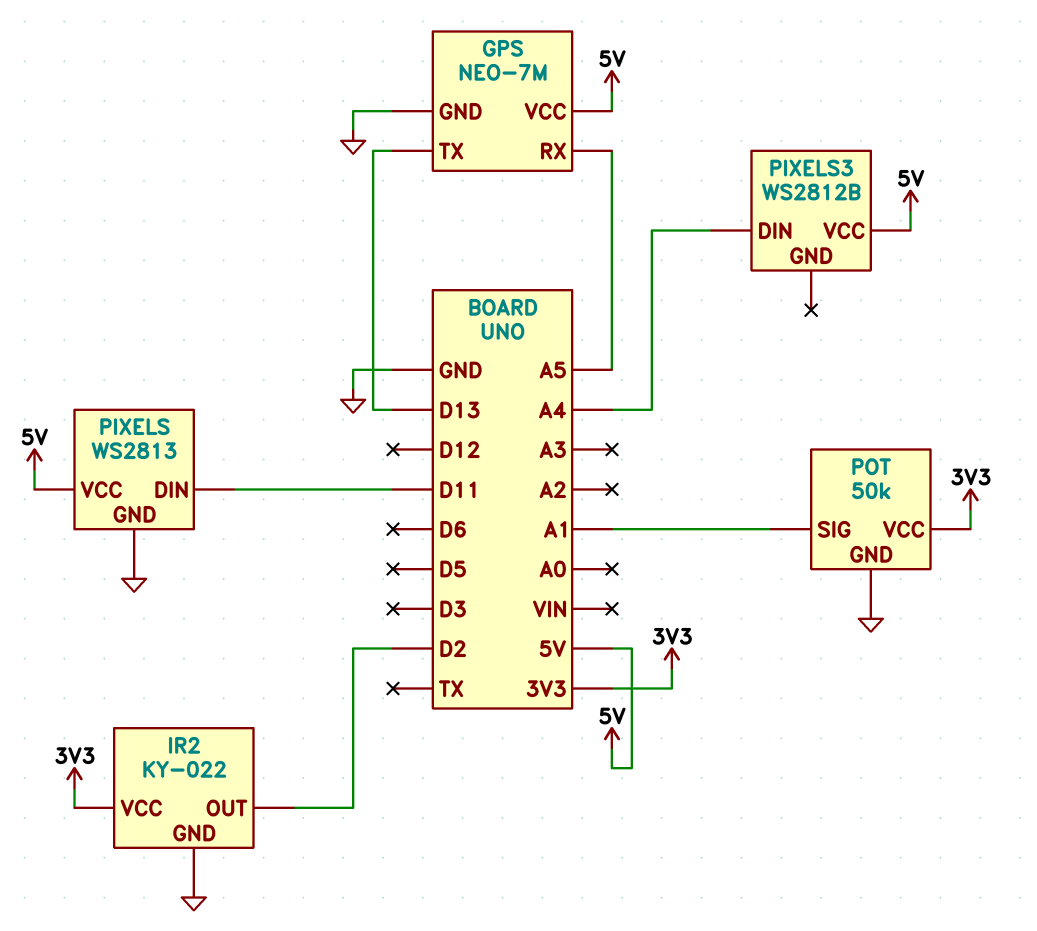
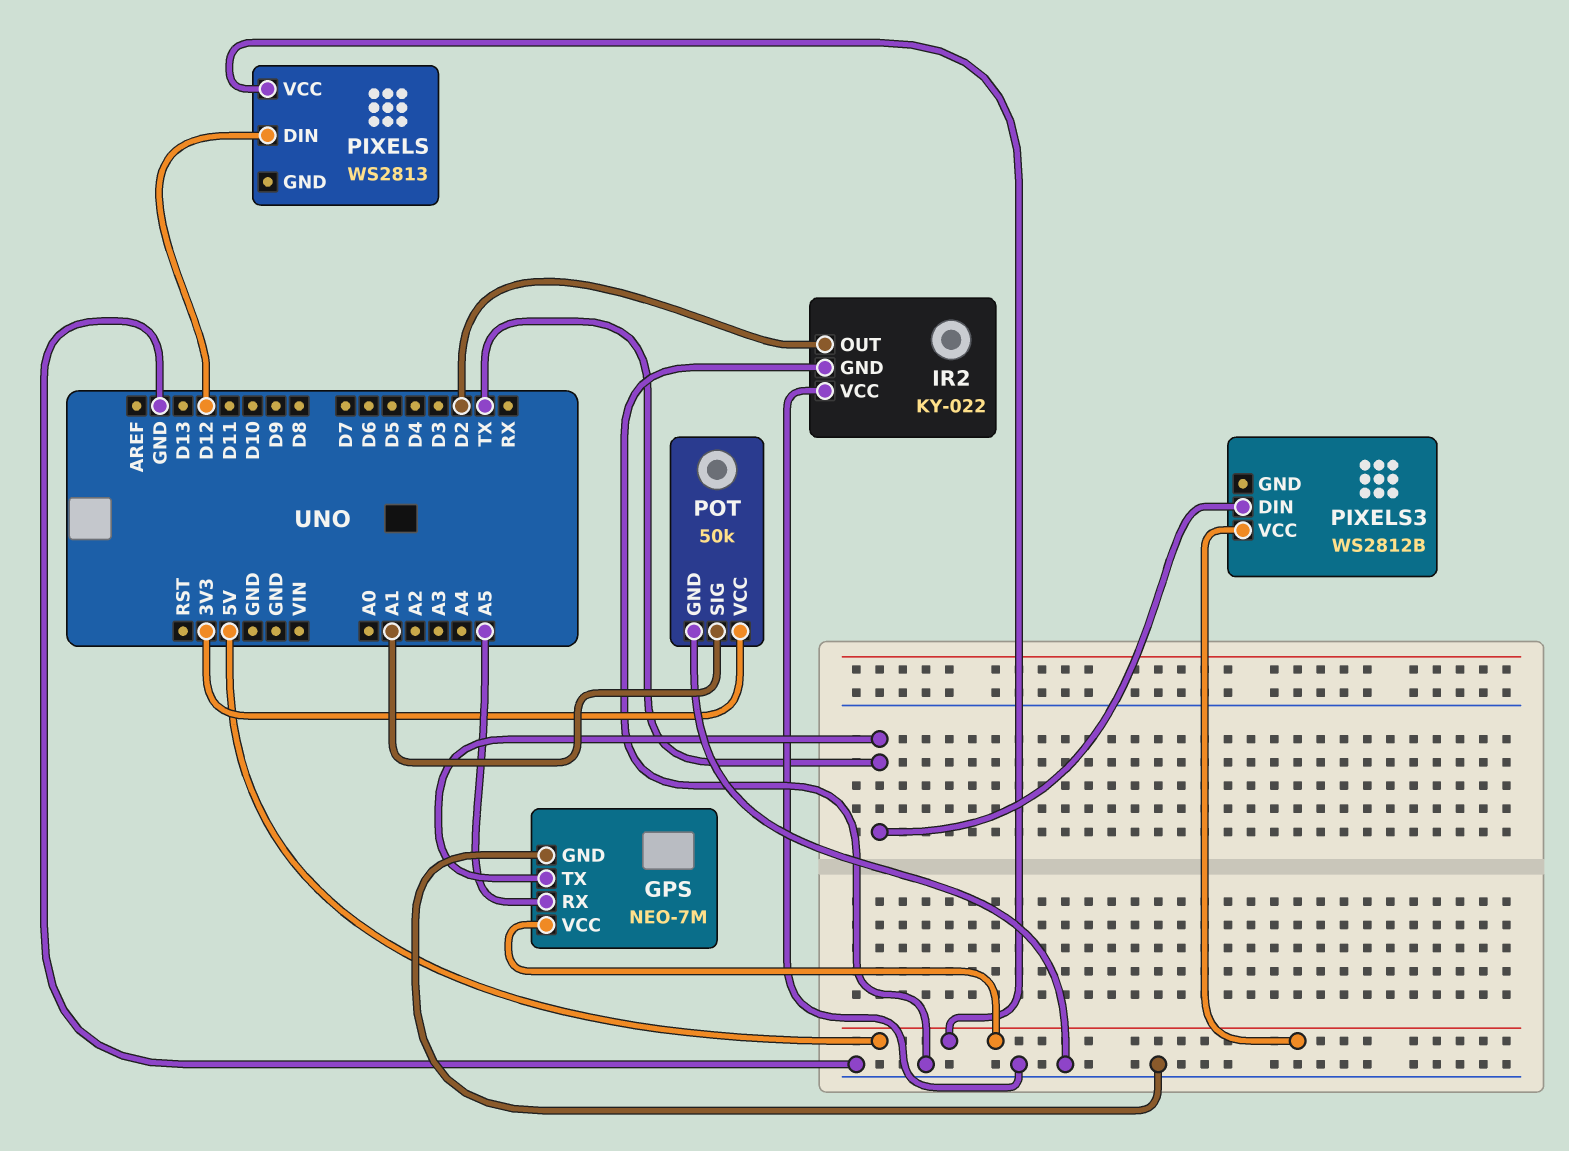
GPS pin TX: D13 -> TX
IR2 pin VCC: 3V3 -> GND
PIXELS pin DIN: D11 -> D12
PIXELS pin GND: GND -> none
PIXELS3 pin DIN: A4 -> TX

